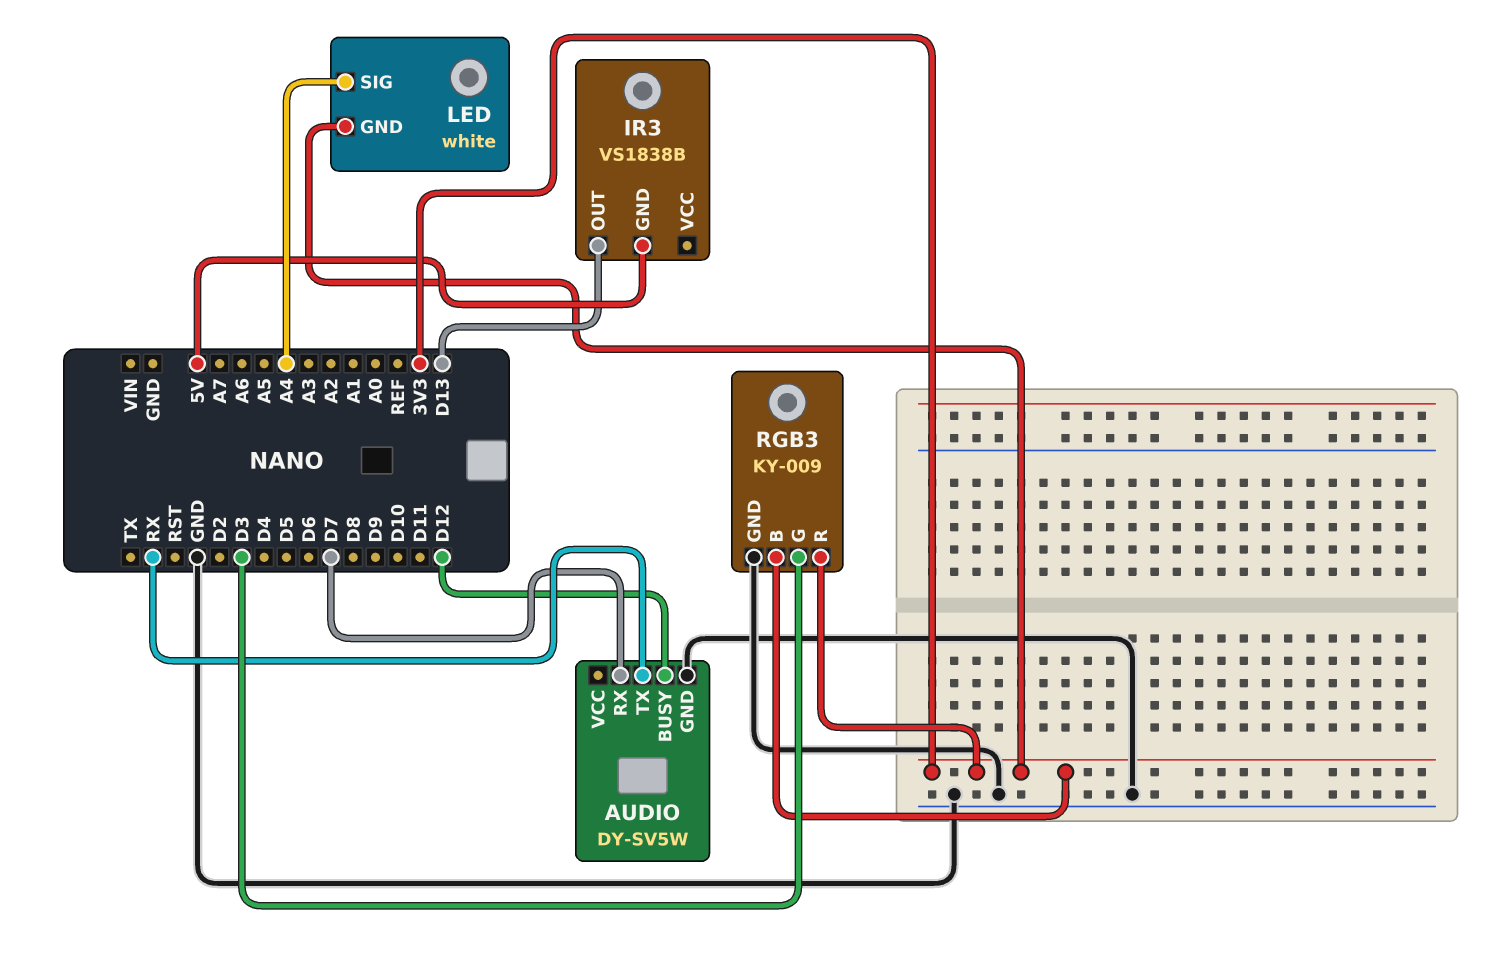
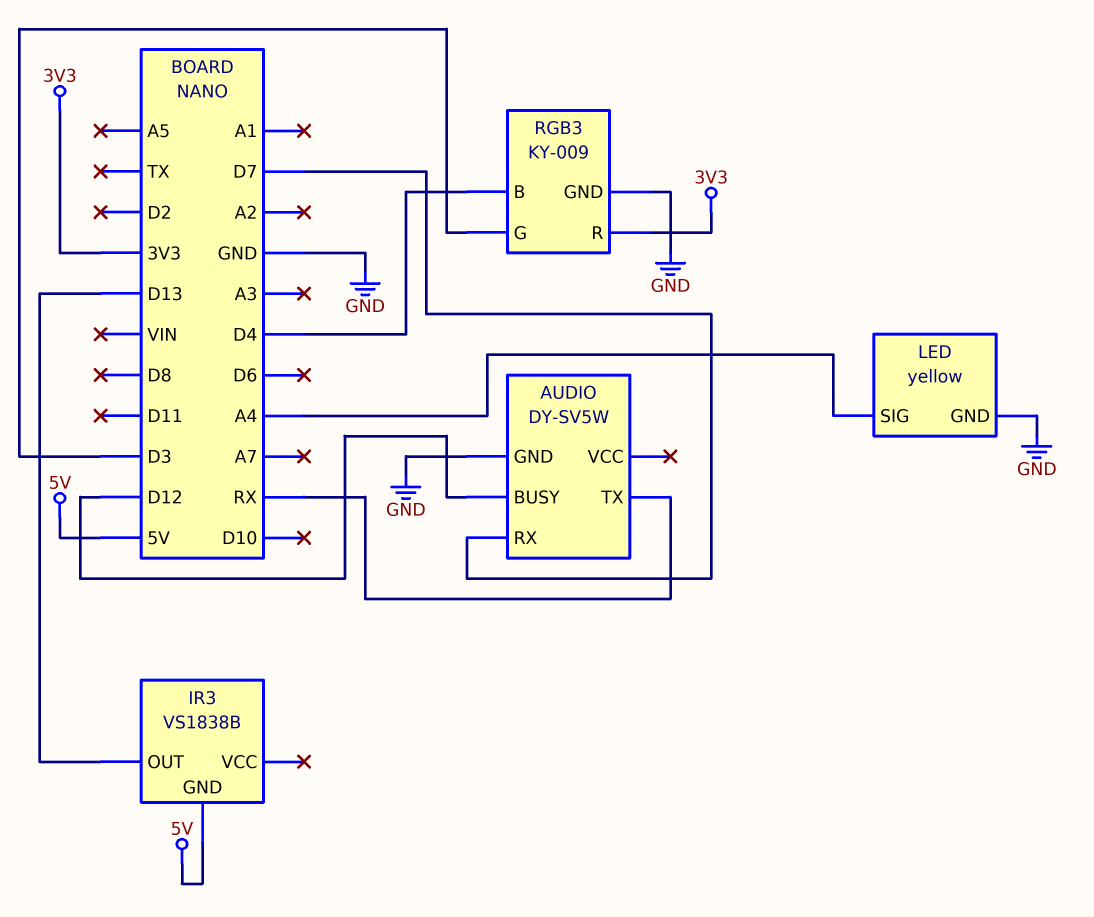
LED: white -> yellow
LED pin GND: 3V3 -> GND
RGB3 pin B: 3V3 -> D4

